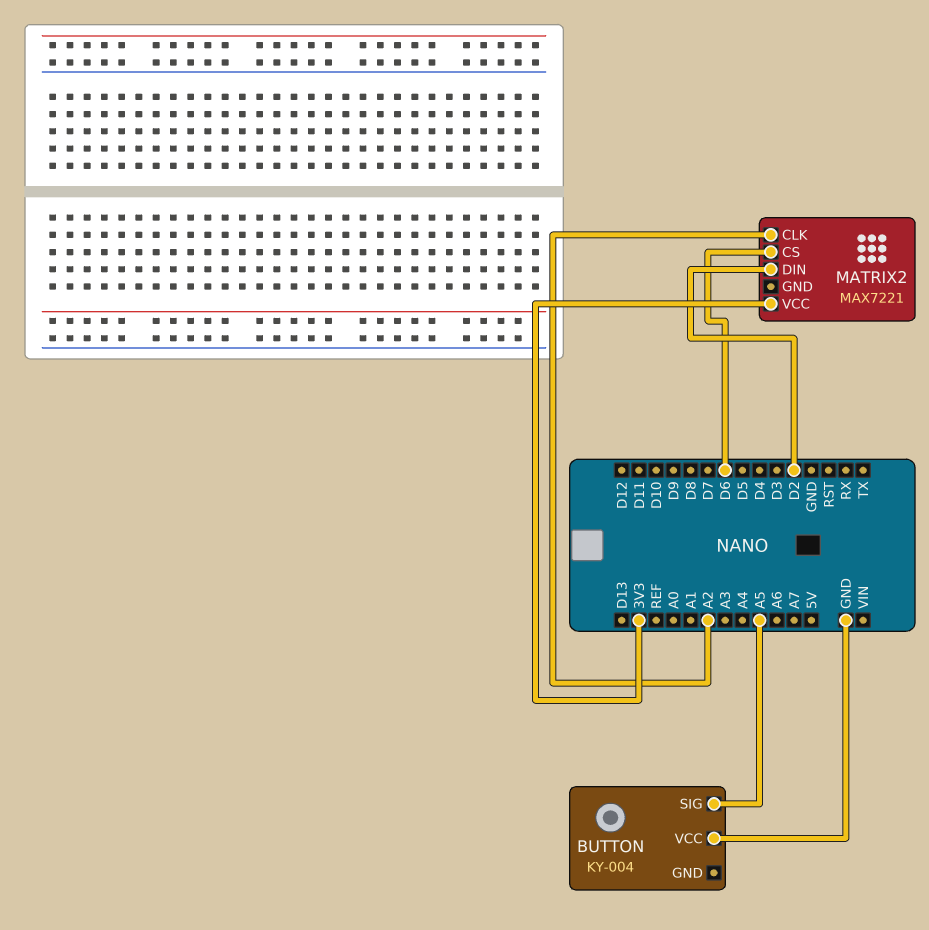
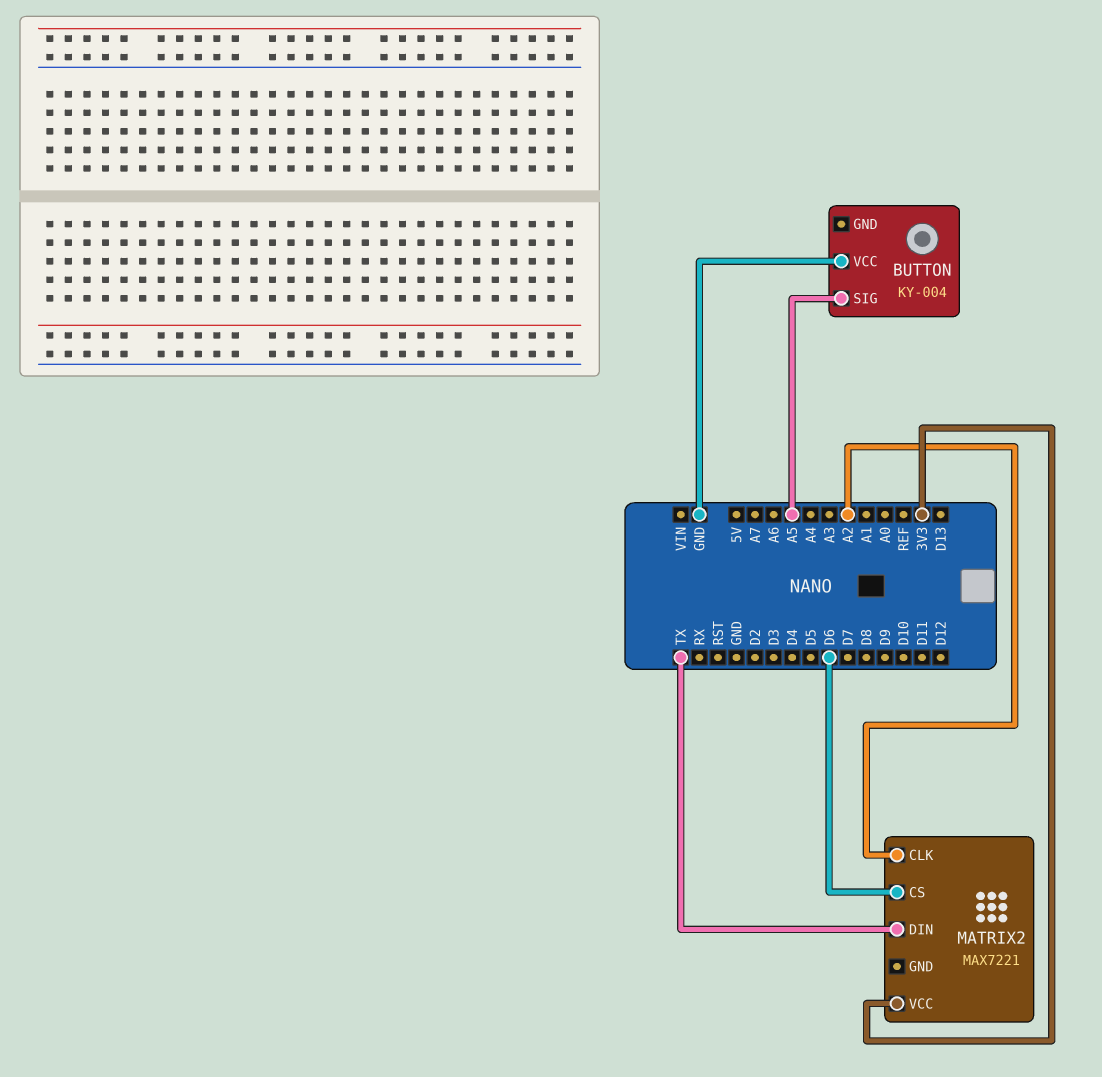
MATRIX2 pin DIN: D2 -> TX

